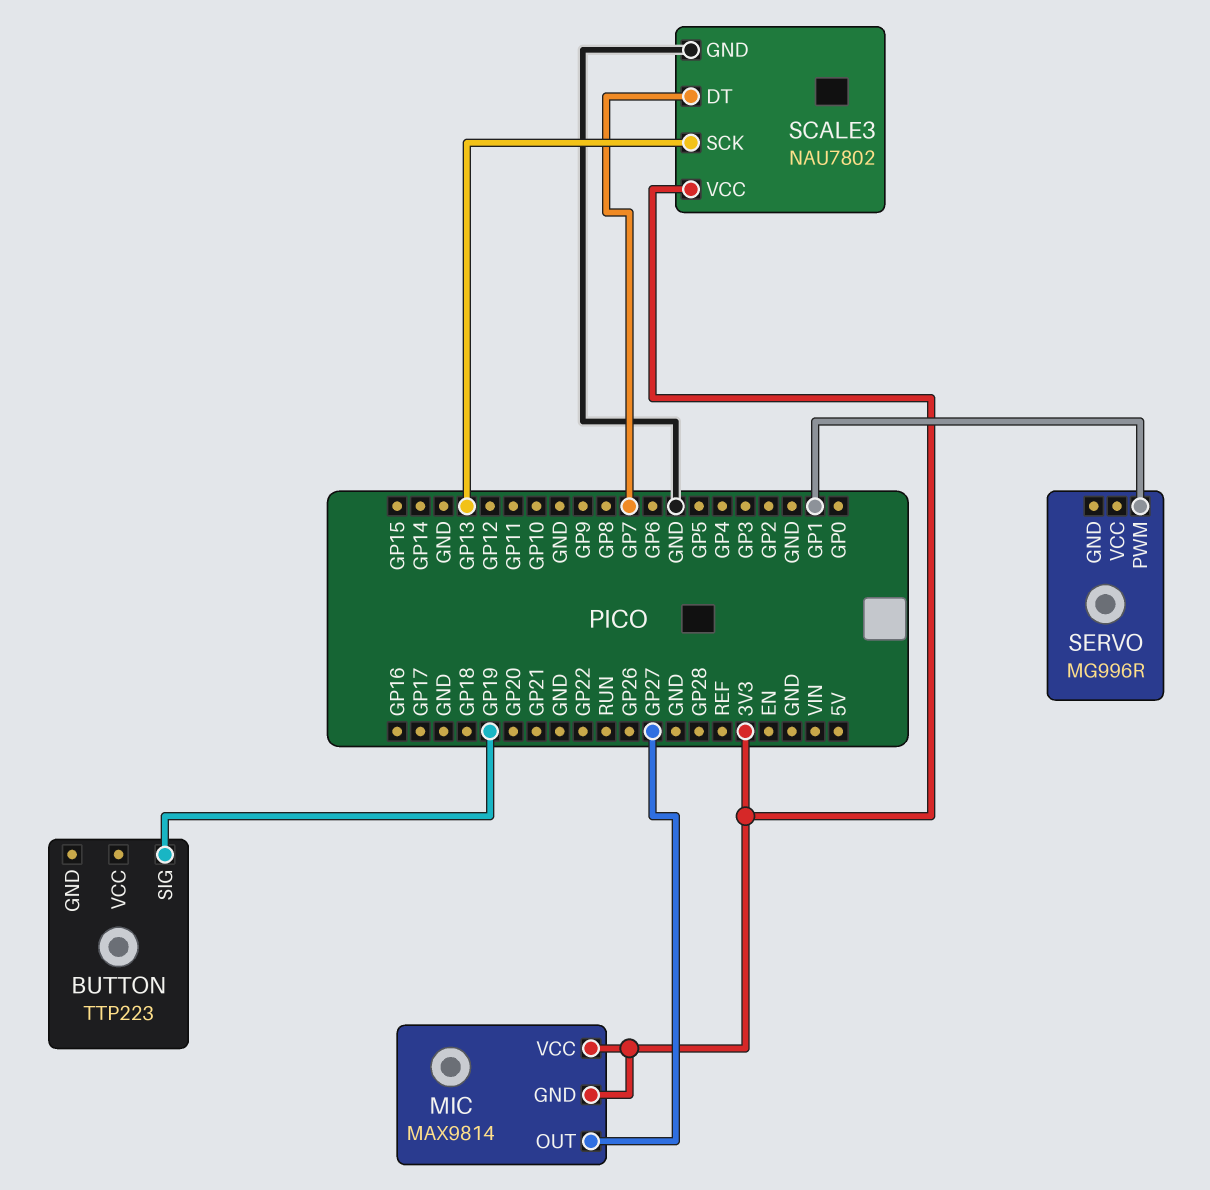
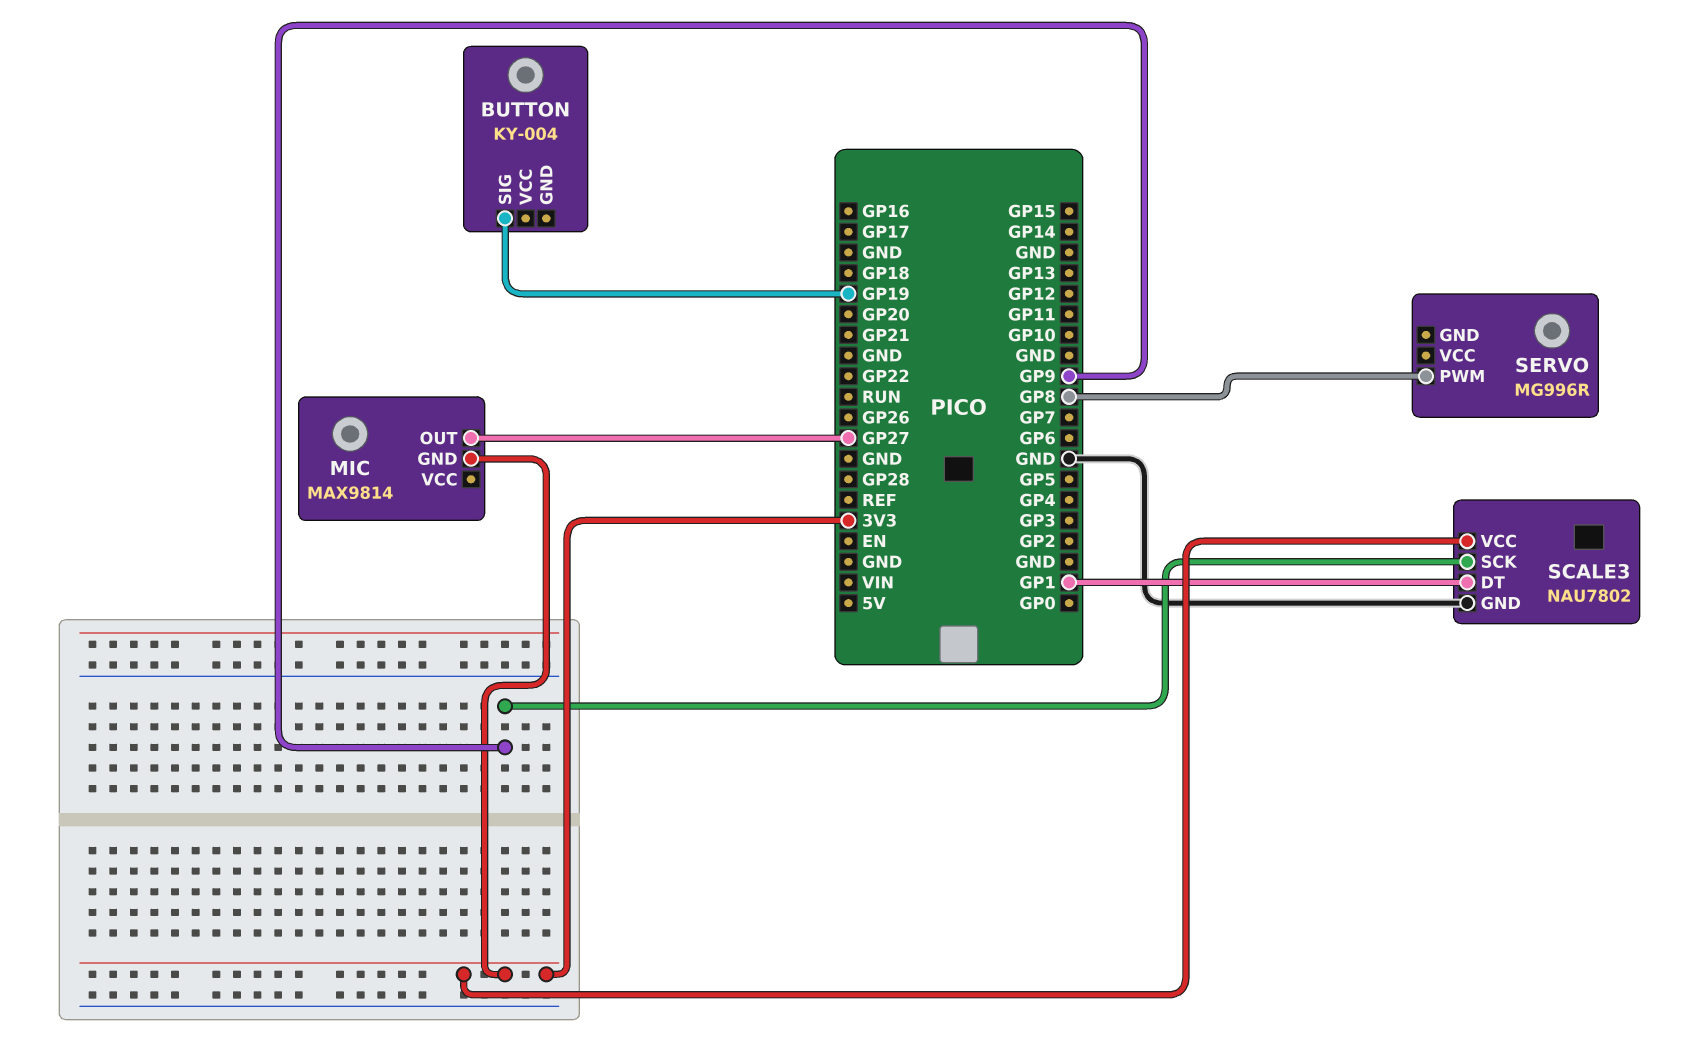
BUTTON: TTP223 -> KY-004
MIC pin VCC: 3V3 -> none
SCALE3 pin DT: GP7 -> GP1
SCALE3 pin SCK: GP13 -> GP9
SERVO pin PWM: GP1 -> GP8

